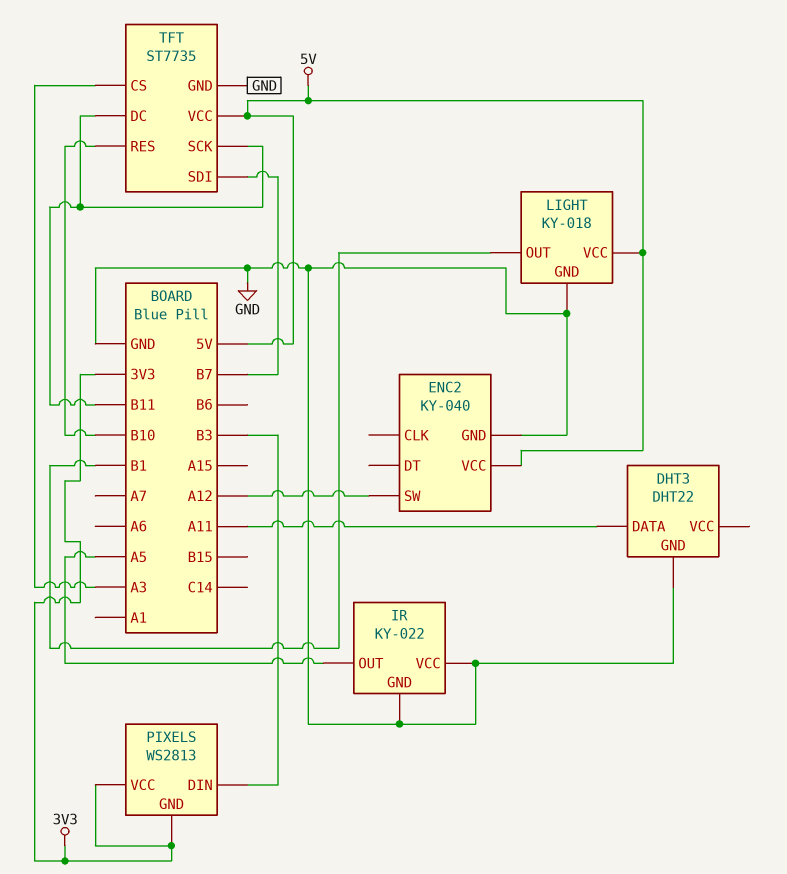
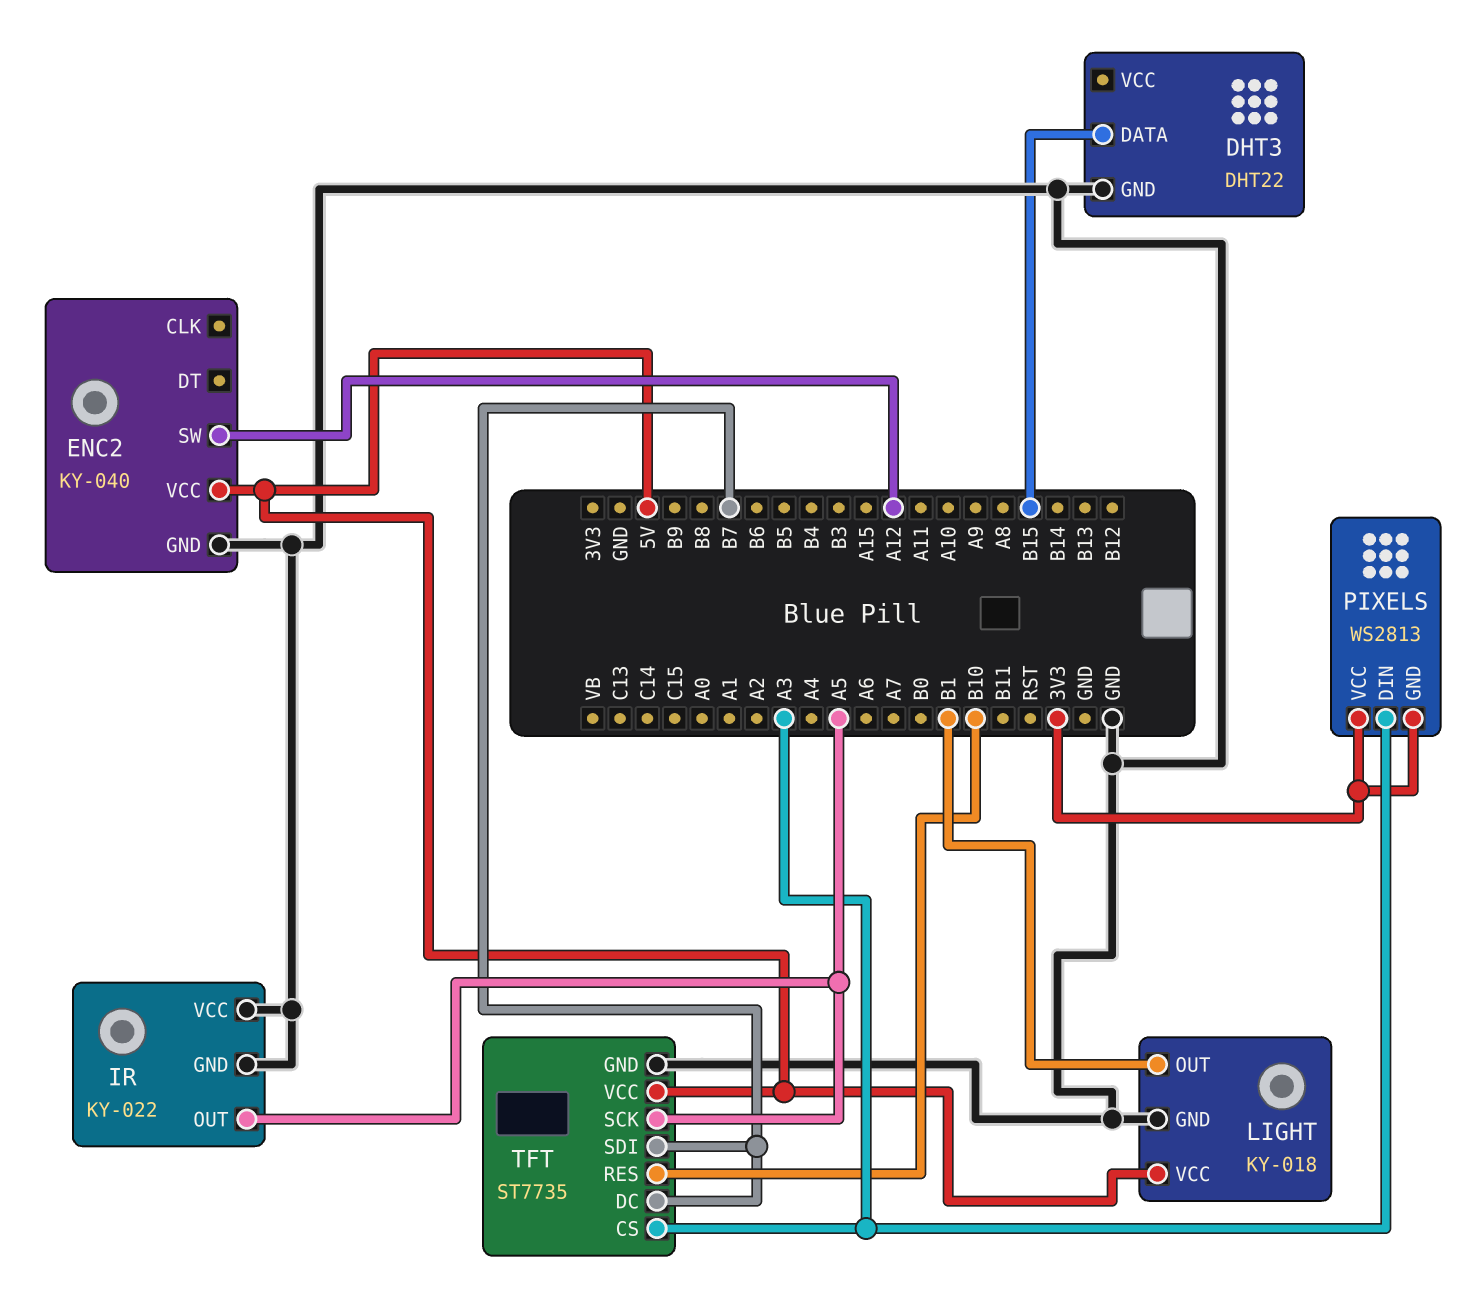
DHT3 pin DATA: A11 -> B15
PIXELS pin DIN: B3 -> A3
TFT pin DC: B11 -> B7
TFT pin SCK: B11 -> A5

